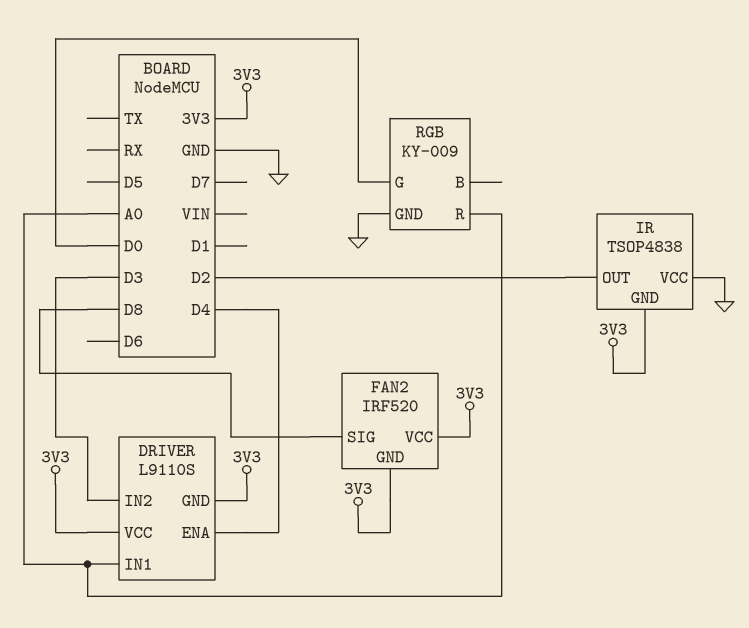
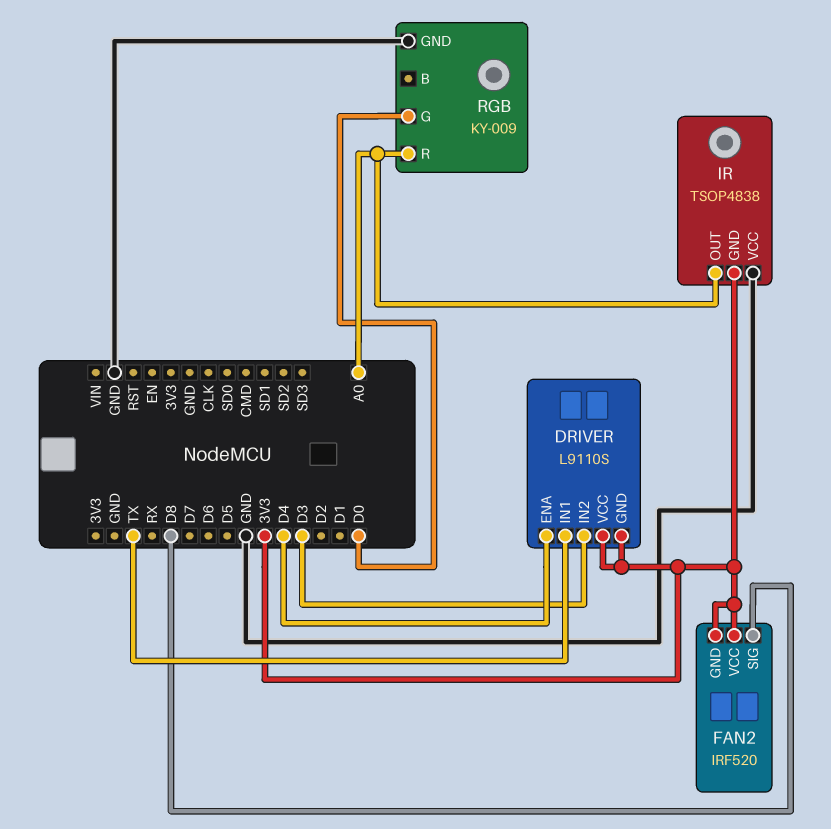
DRIVER pin IN1: A0 -> TX
IR pin OUT: D2 -> A0

